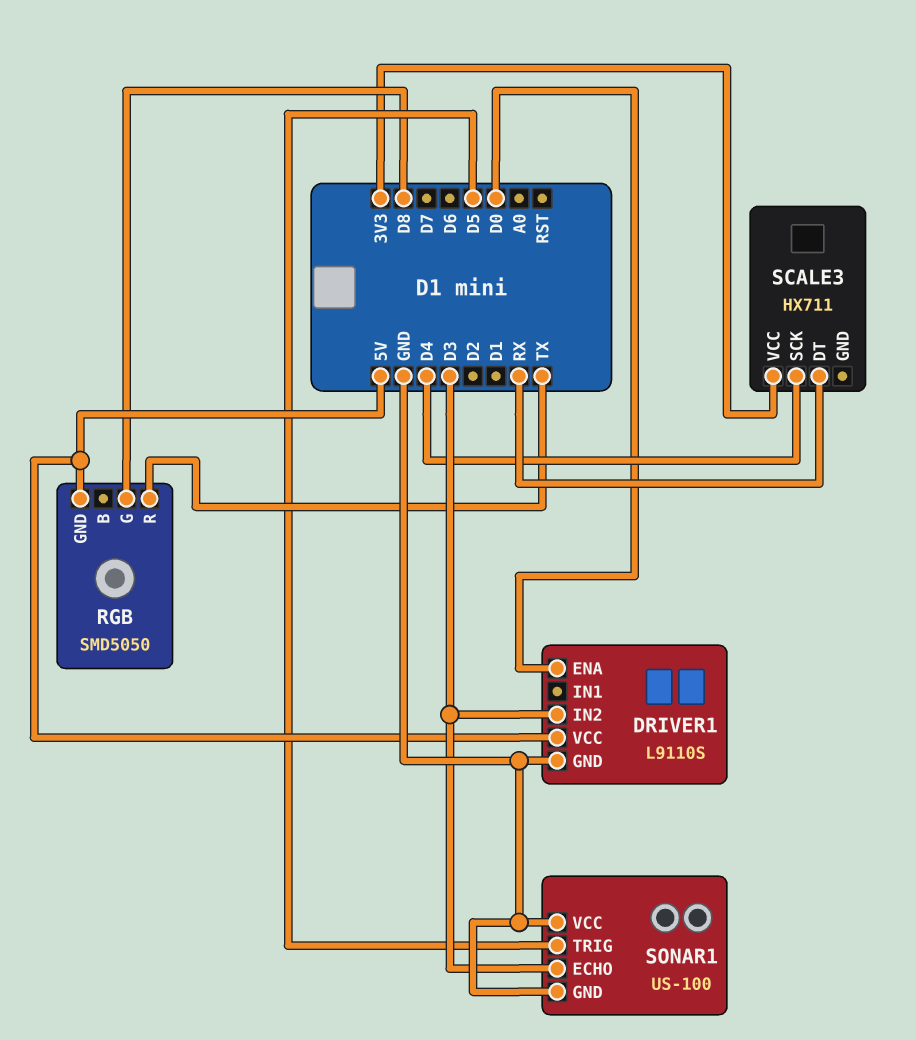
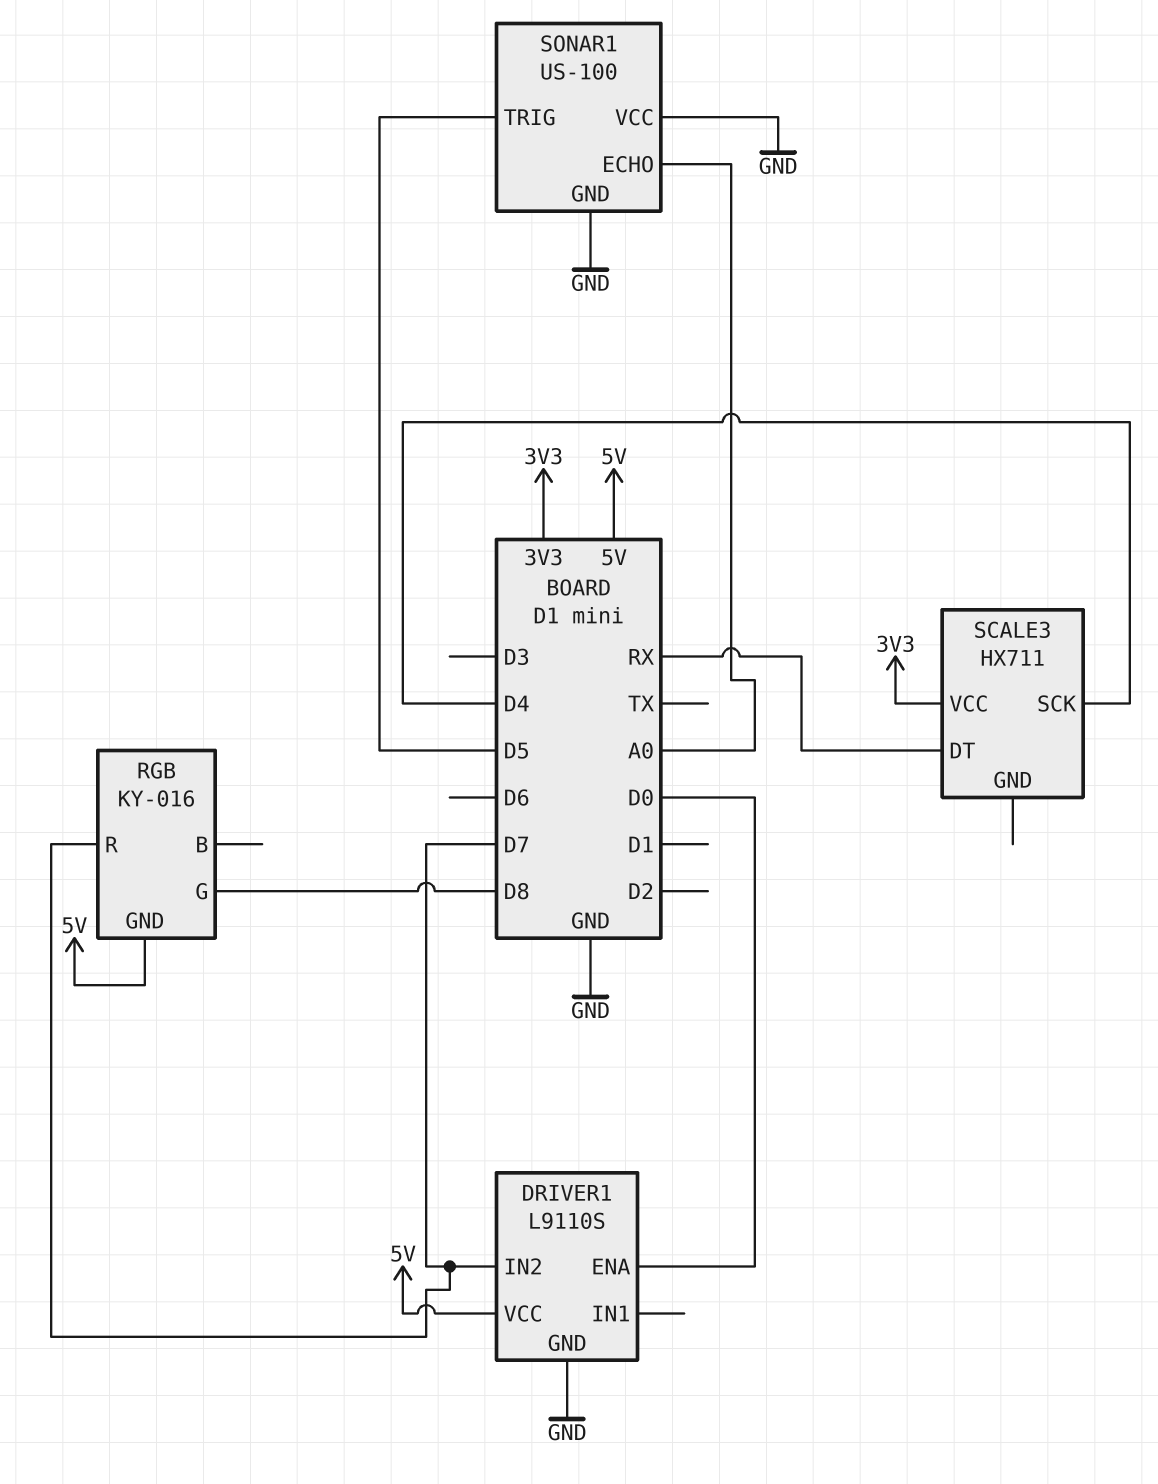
DRIVER1 pin IN2: D3 -> D7
RGB: SMD5050 -> KY-016
RGB pin R: TX -> D7
SONAR1 pin ECHO: D3 -> A0

